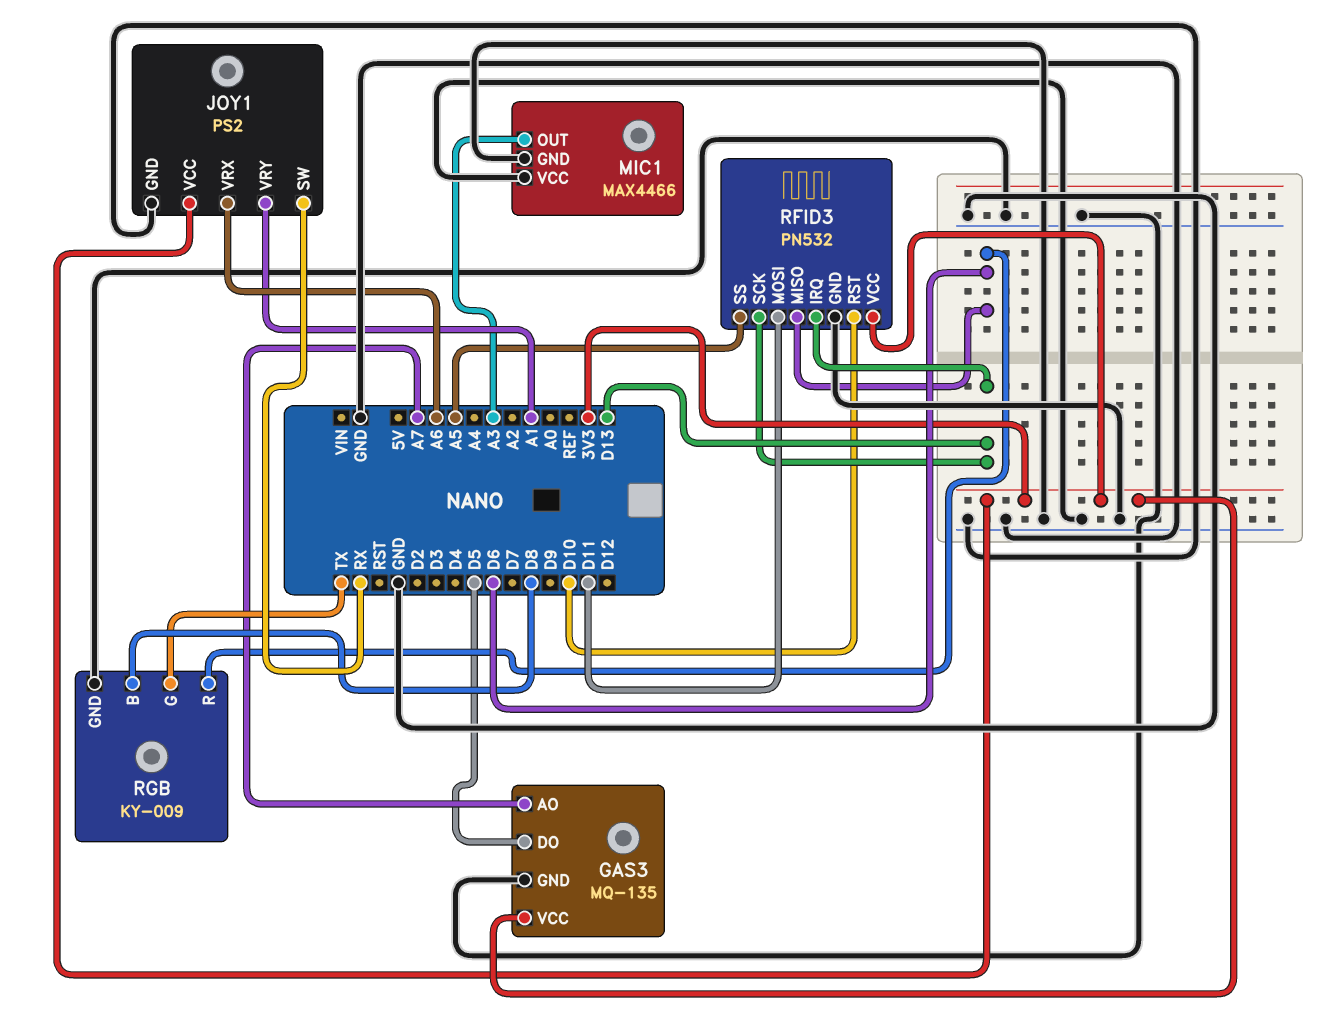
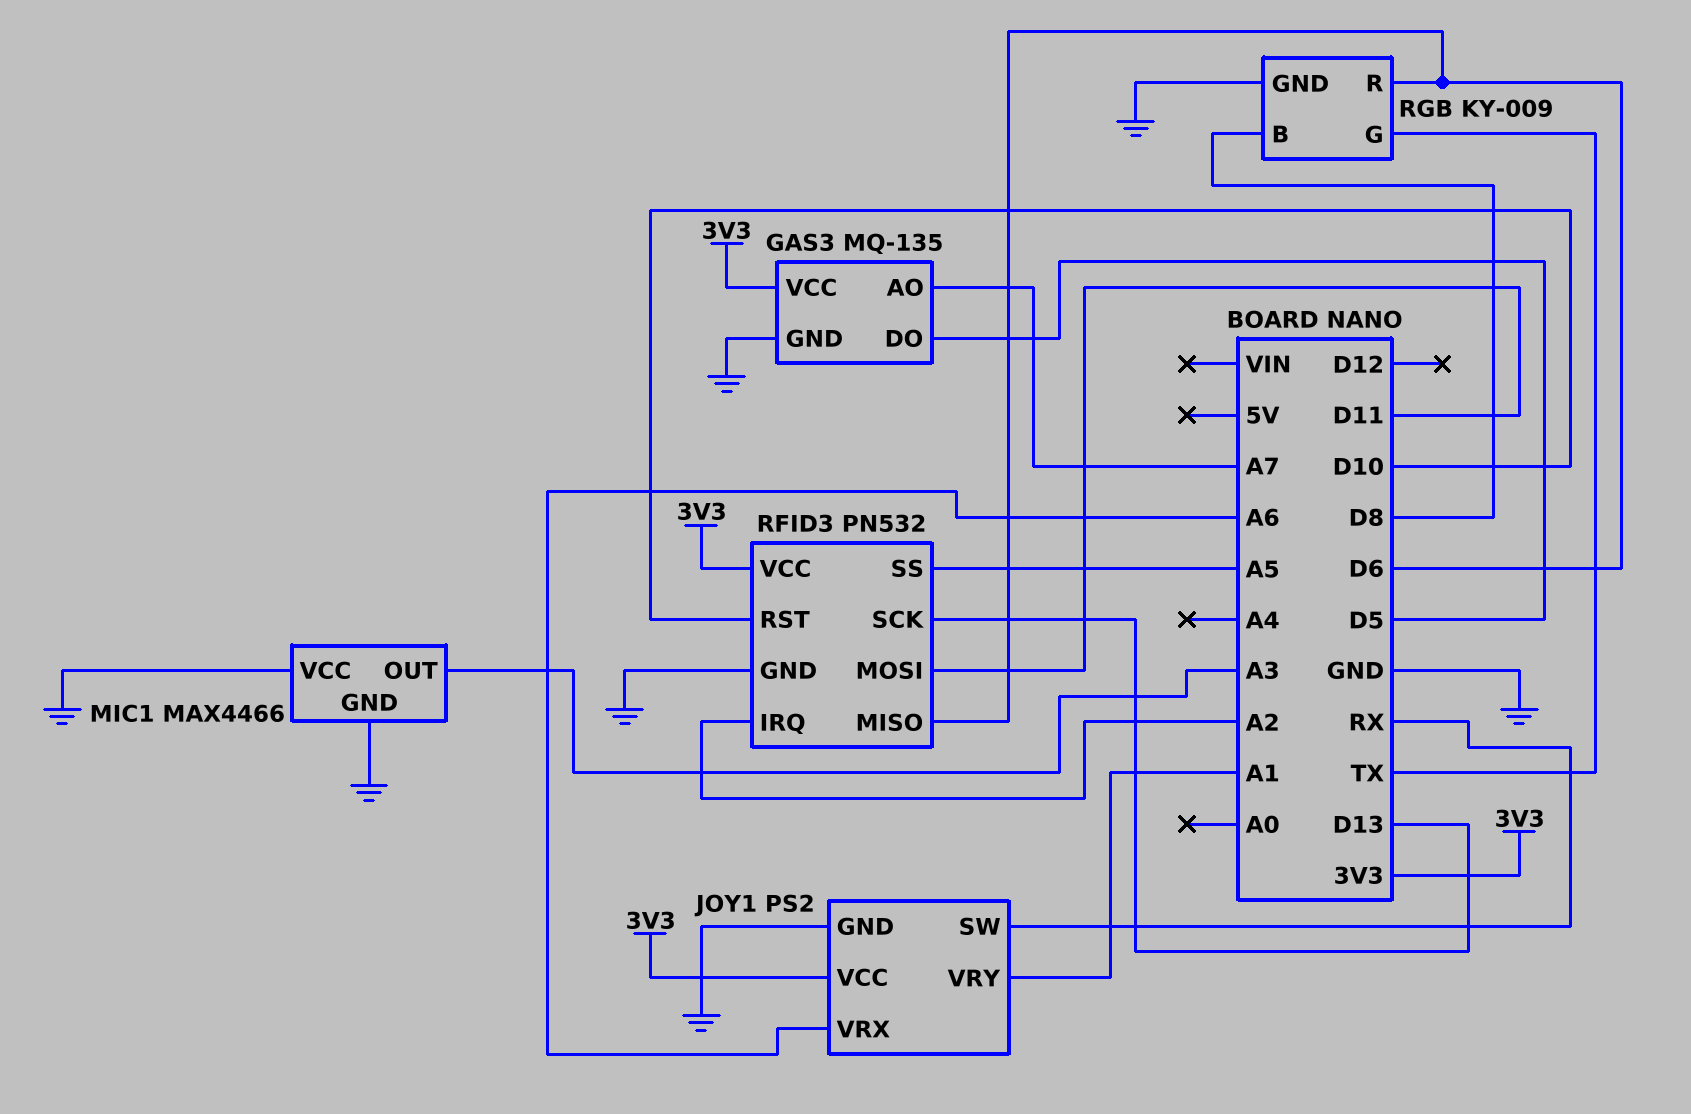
RFID3 pin IRQ: D13 -> A2

